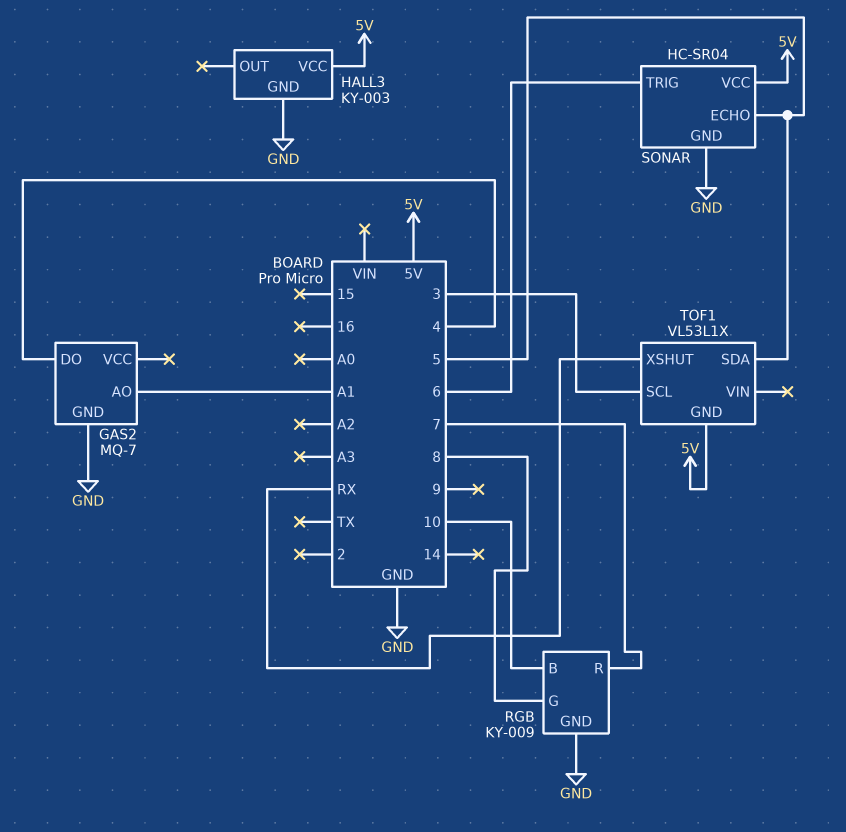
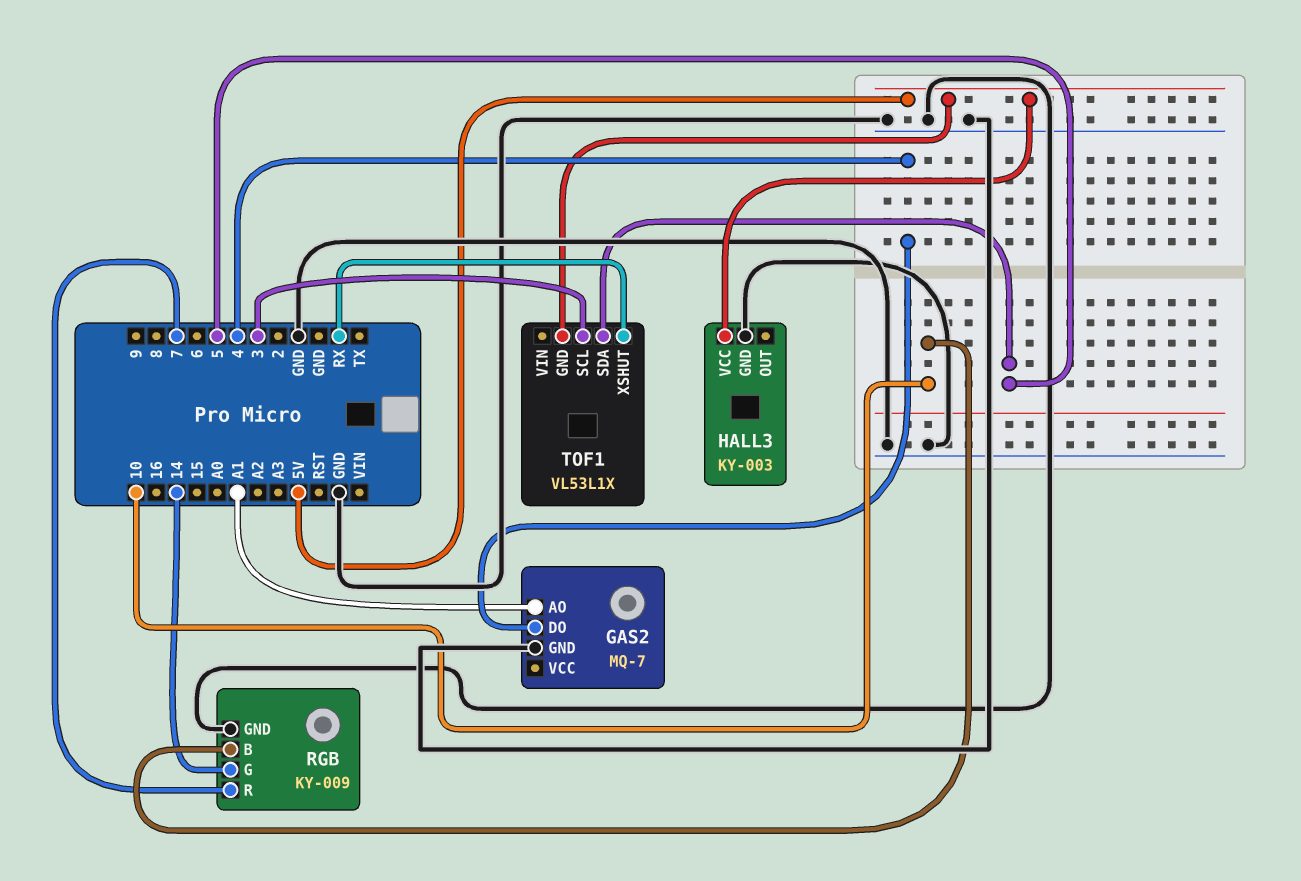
RGB pin G: 8 -> 14
SONAR: HC-SR04 -> none
SONAR pin ECHO: 5 -> none
SONAR pin GND: GND -> none
SONAR pin TRIG: 6 -> none
SONAR pin VCC: 5V -> none

